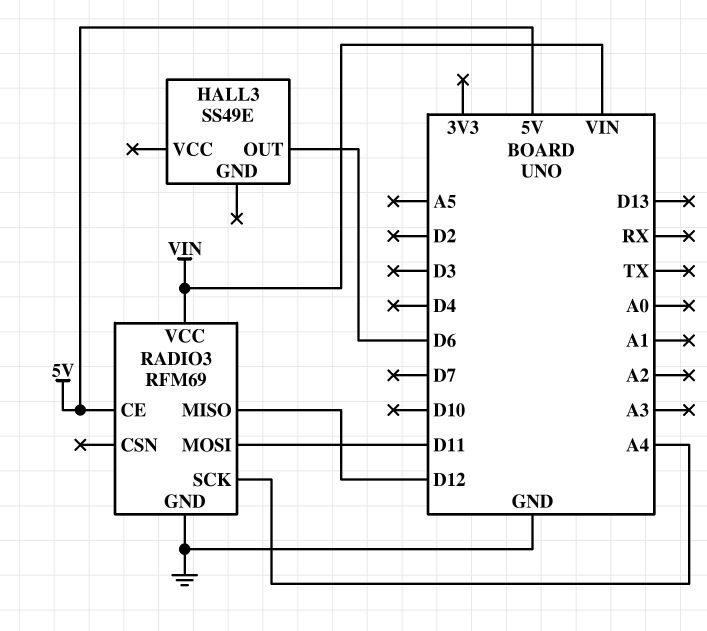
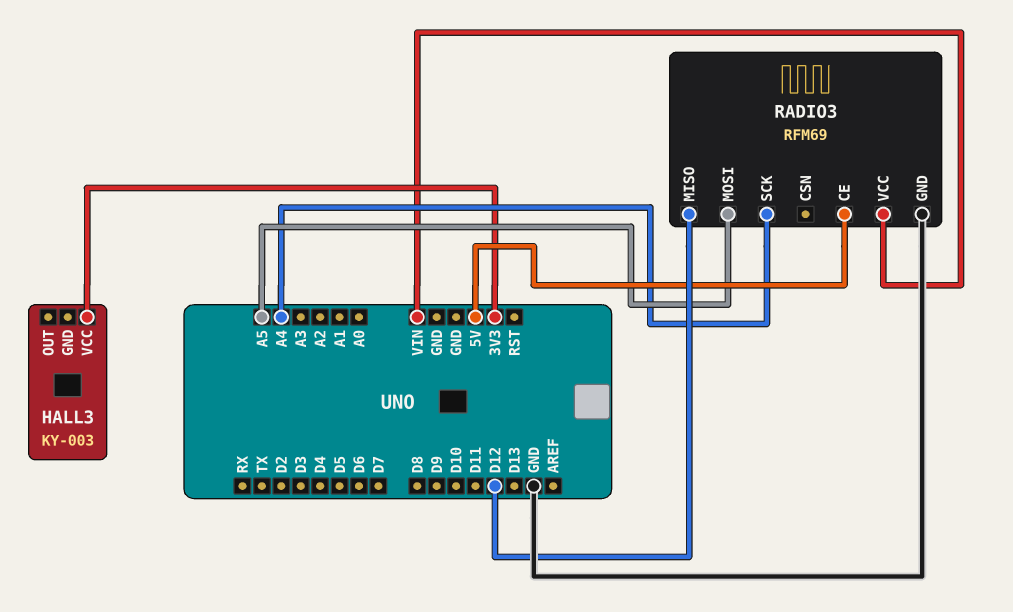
HALL3: SS49E -> KY-003
HALL3 pin OUT: D6 -> none
HALL3 pin VCC: none -> 3V3
RADIO3 pin MOSI: D11 -> A5

